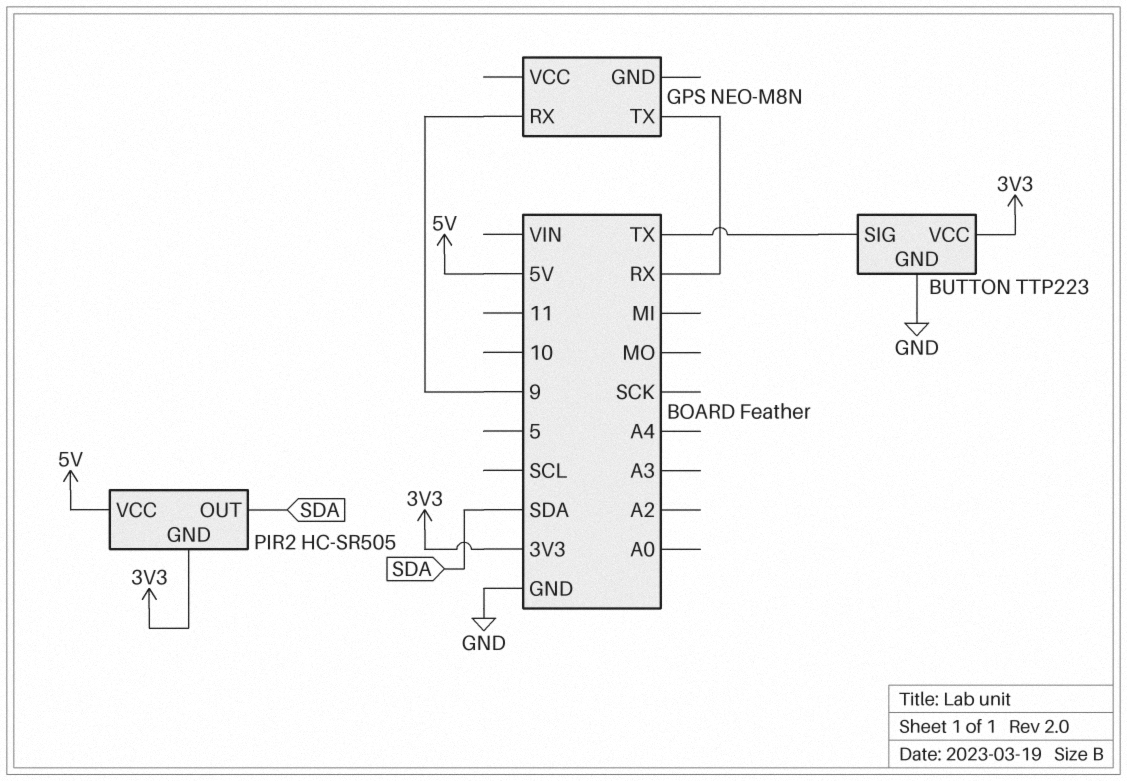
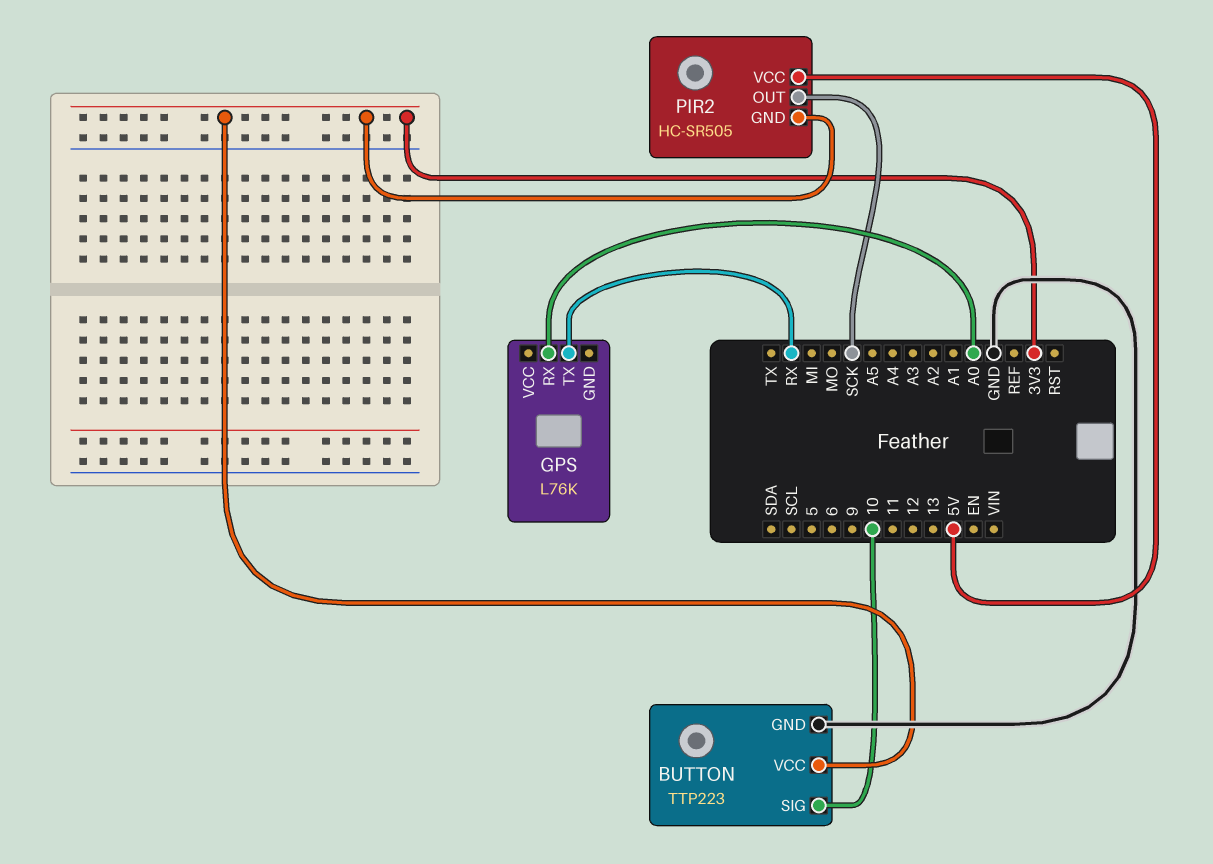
BUTTON pin SIG: TX -> 10
GPS: NEO-M8N -> L76K
GPS pin RX: 9 -> A0
PIR2 pin OUT: SDA -> SCK

